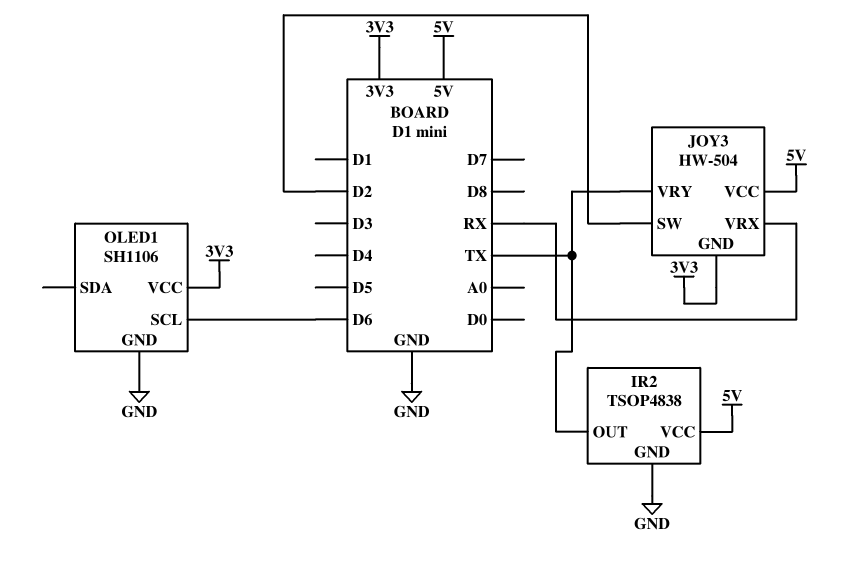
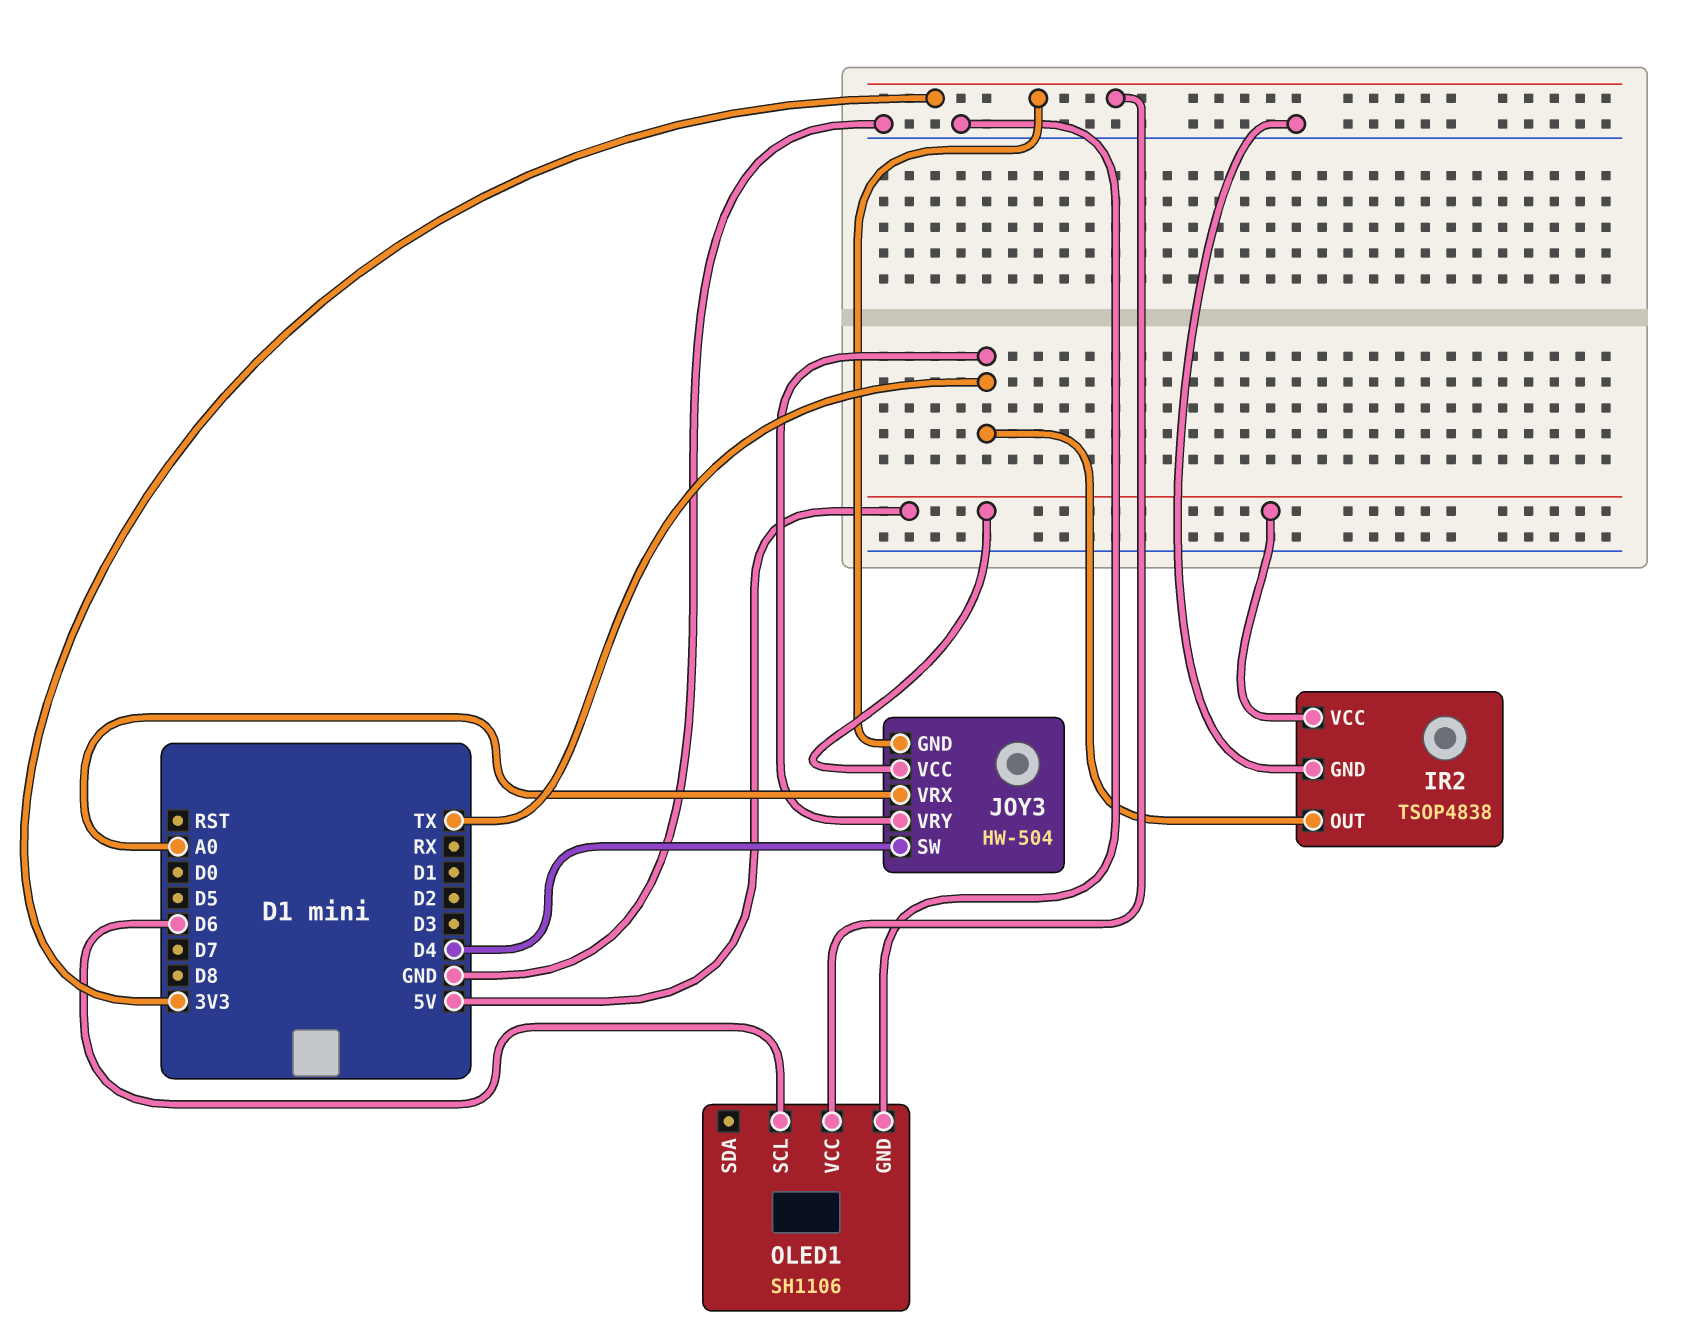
JOY3 pin SW: D2 -> D4
JOY3 pin VRX: RX -> A0

